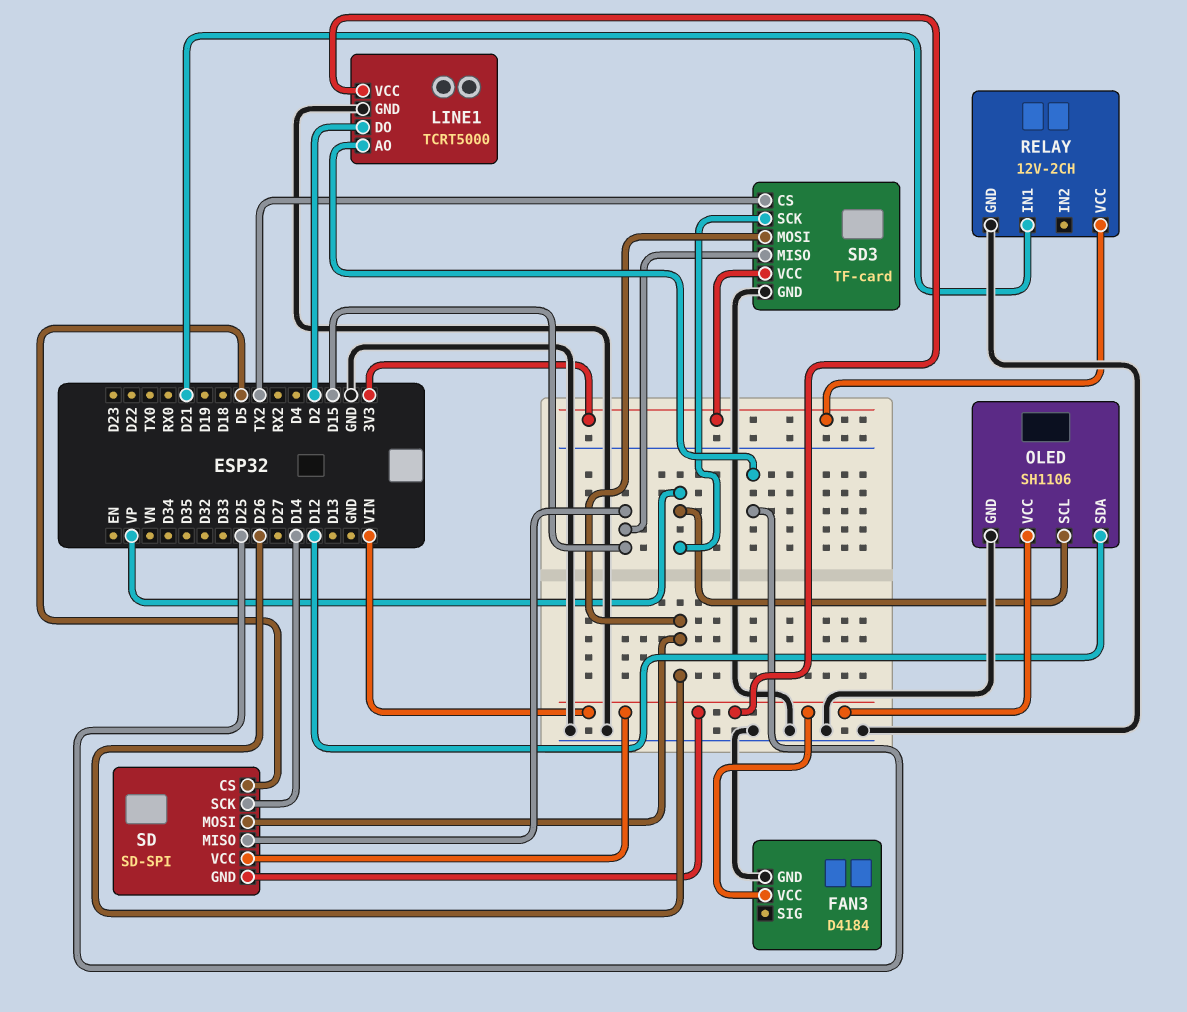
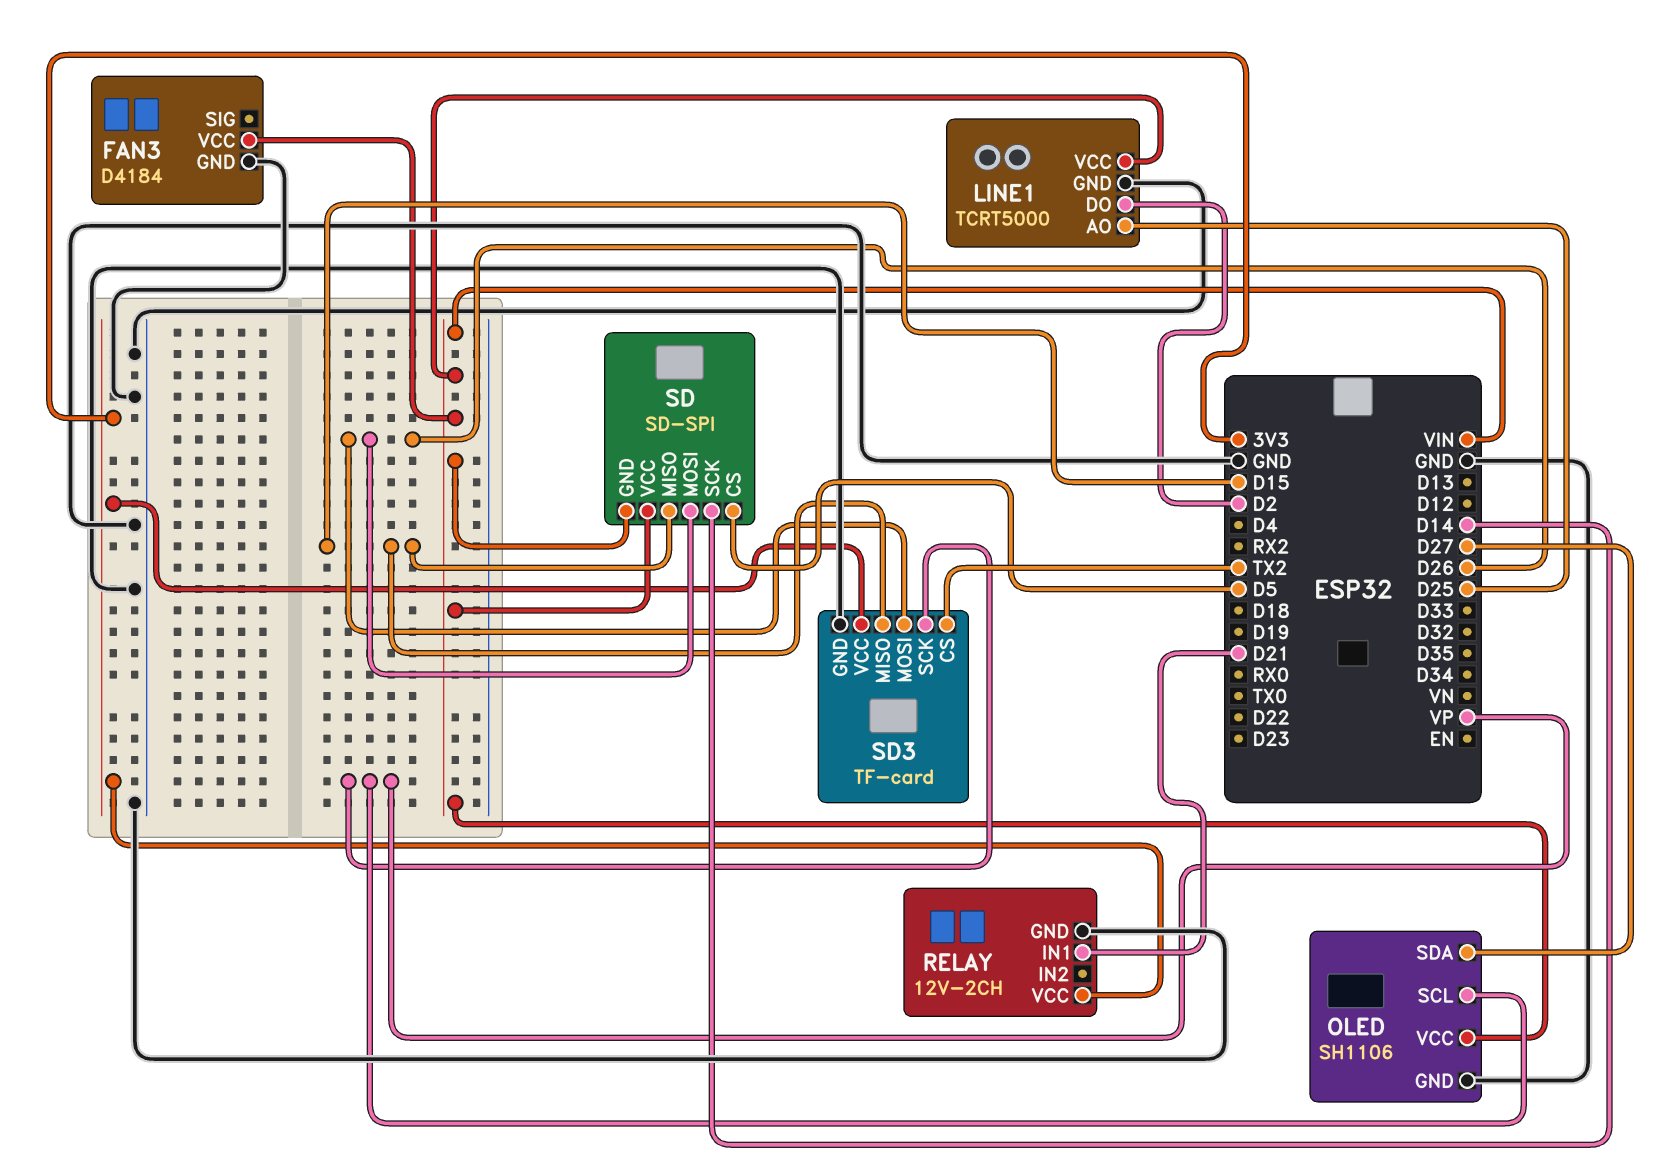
OLED pin SDA: D12 -> D27

